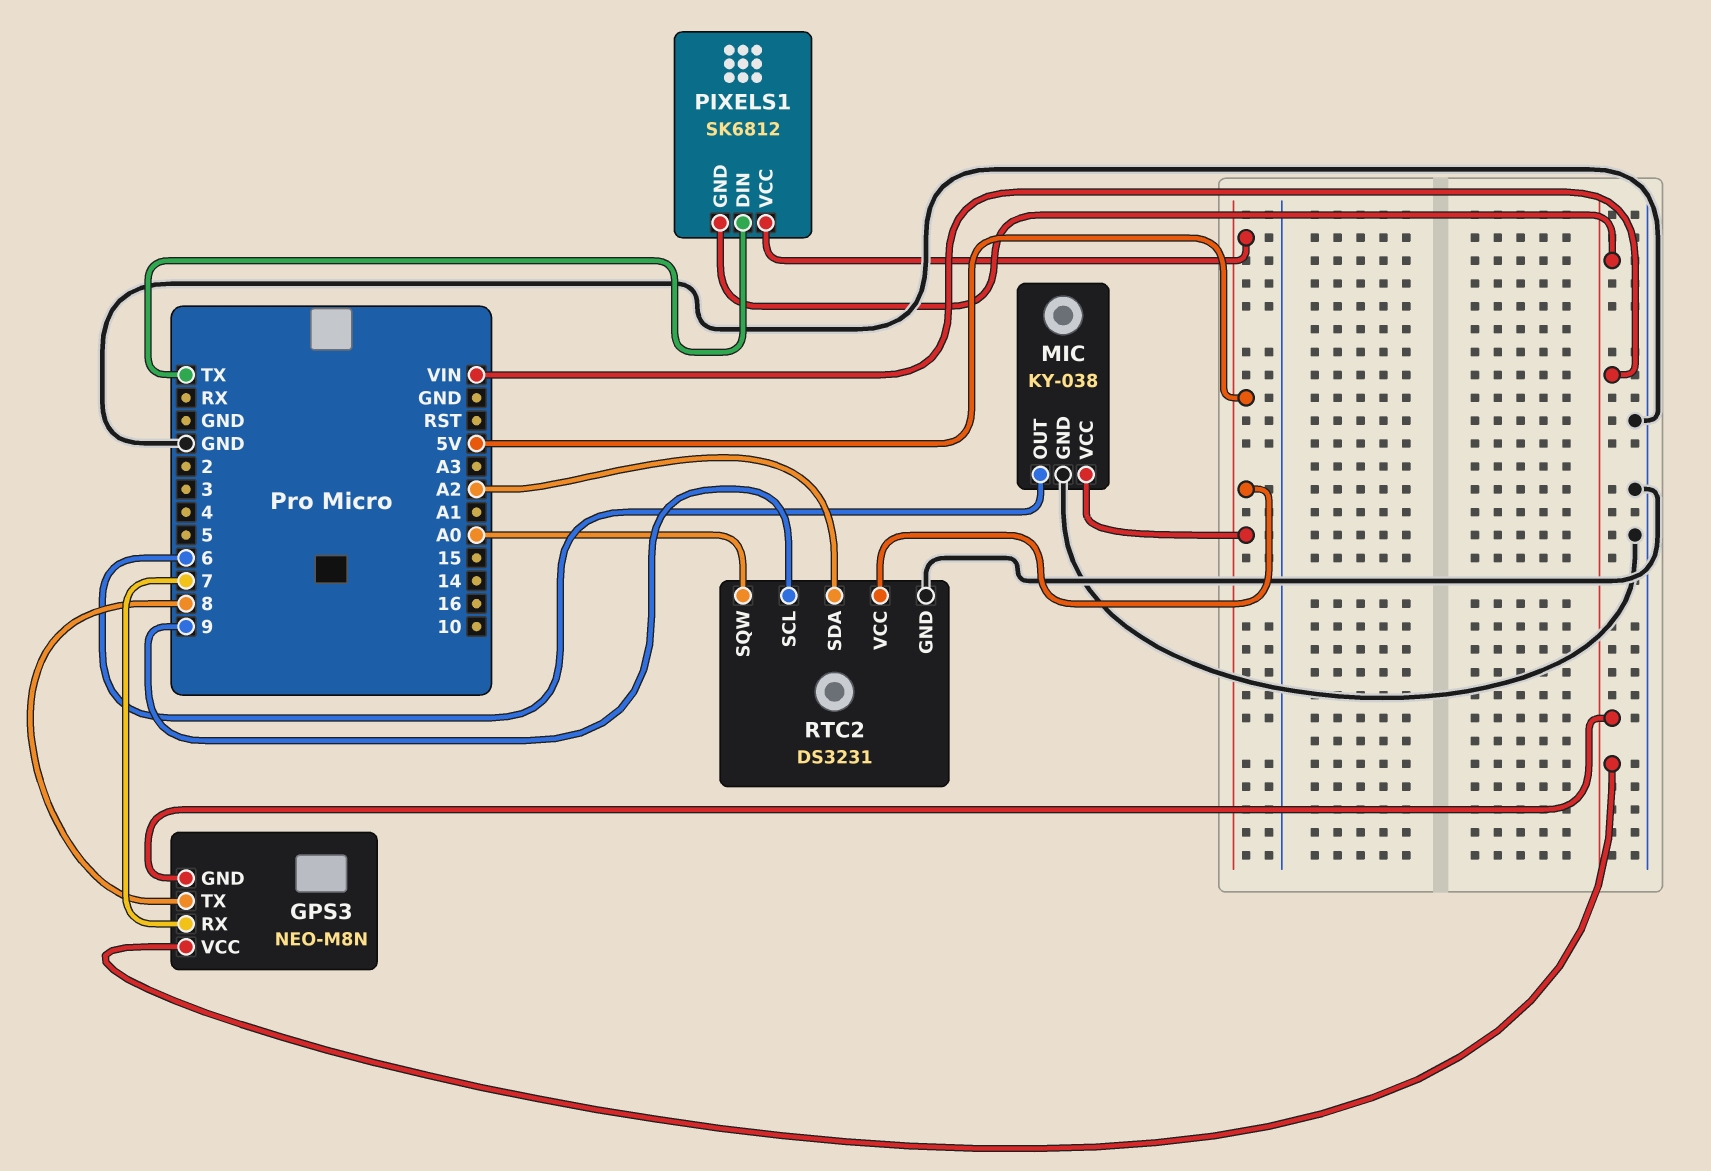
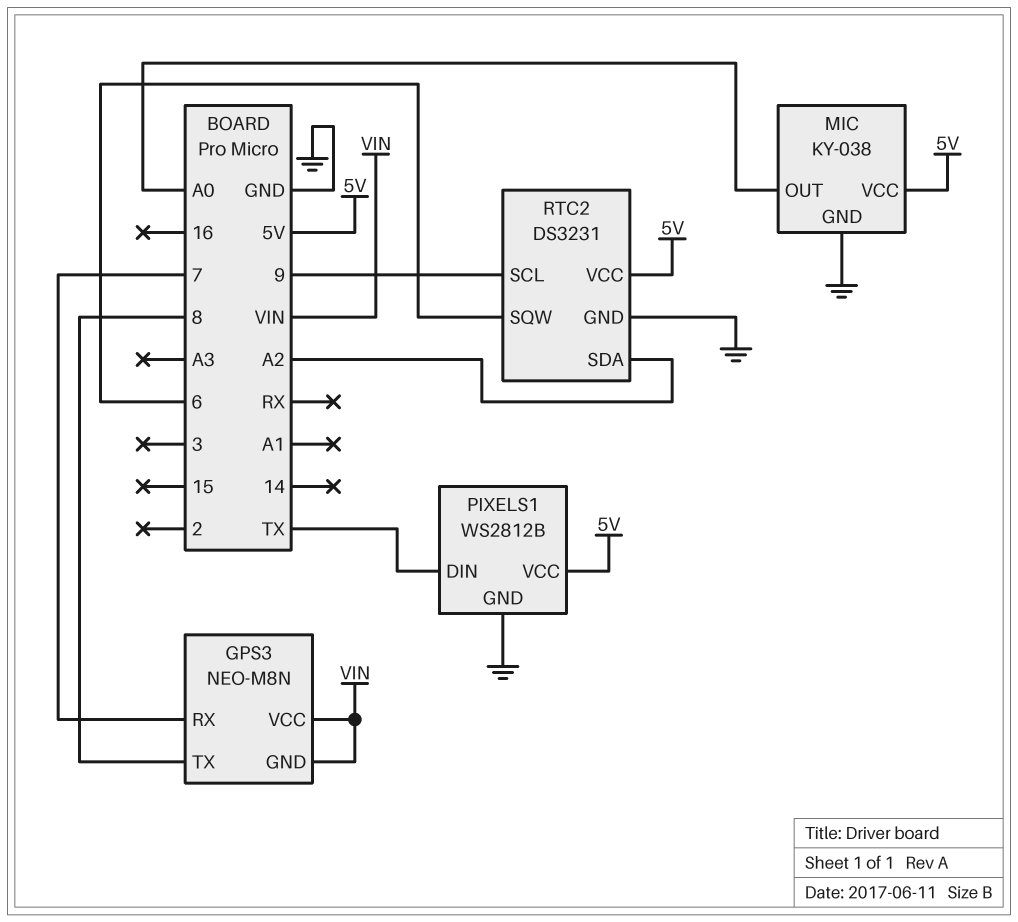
MIC pin OUT: 6 -> A0
PIXELS1: SK6812 -> WS2812B
PIXELS1 pin GND: VIN -> GND
RTC2 pin SQW: A0 -> 6

